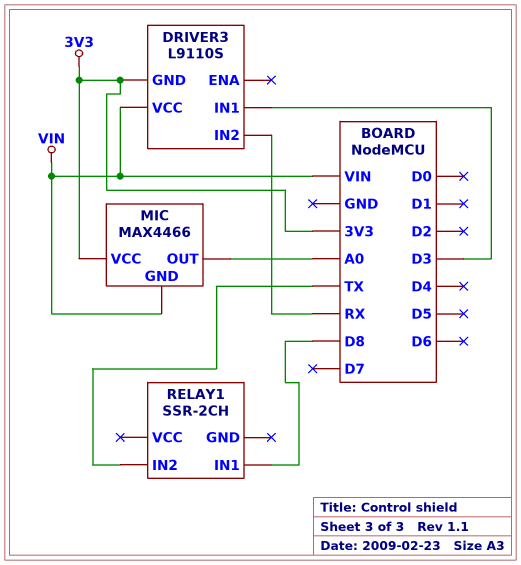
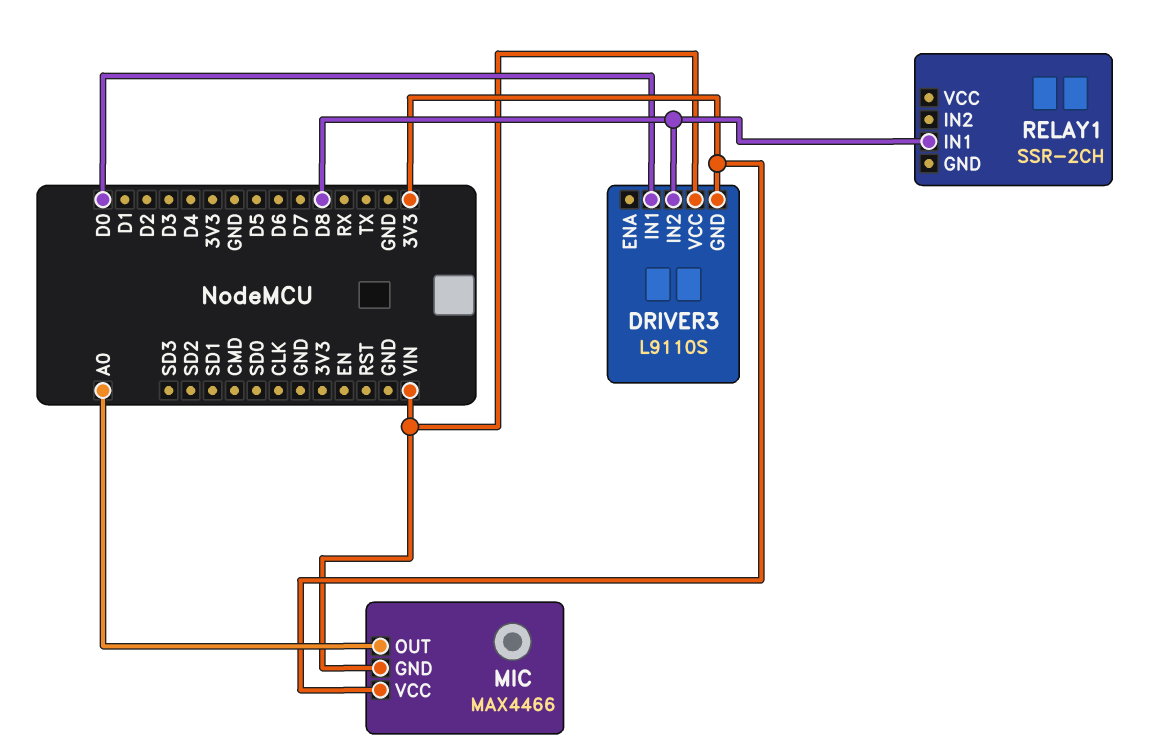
DRIVER3 pin IN1: D3 -> D0
DRIVER3 pin IN2: RX -> D8
RELAY1 pin IN2: TX -> none

